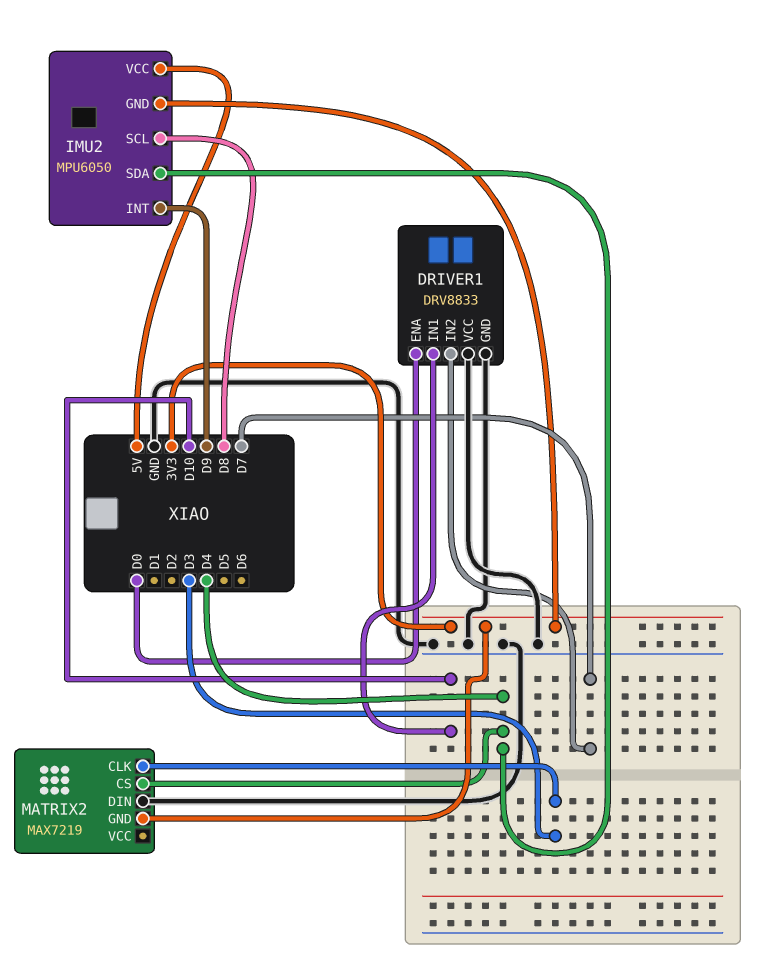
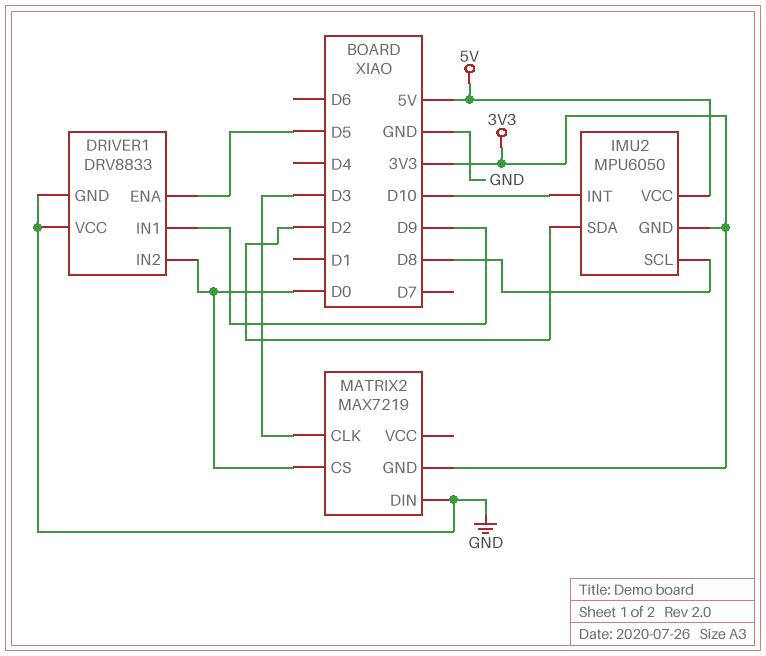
DRIVER1 pin ENA: D0 -> D5
DRIVER1 pin IN1: D10 -> D9
DRIVER1 pin IN2: D7 -> D0
IMU2 pin INT: D9 -> D10
IMU2 pin SDA: D4 -> D2
MATRIX2 pin CS: D4 -> D0

